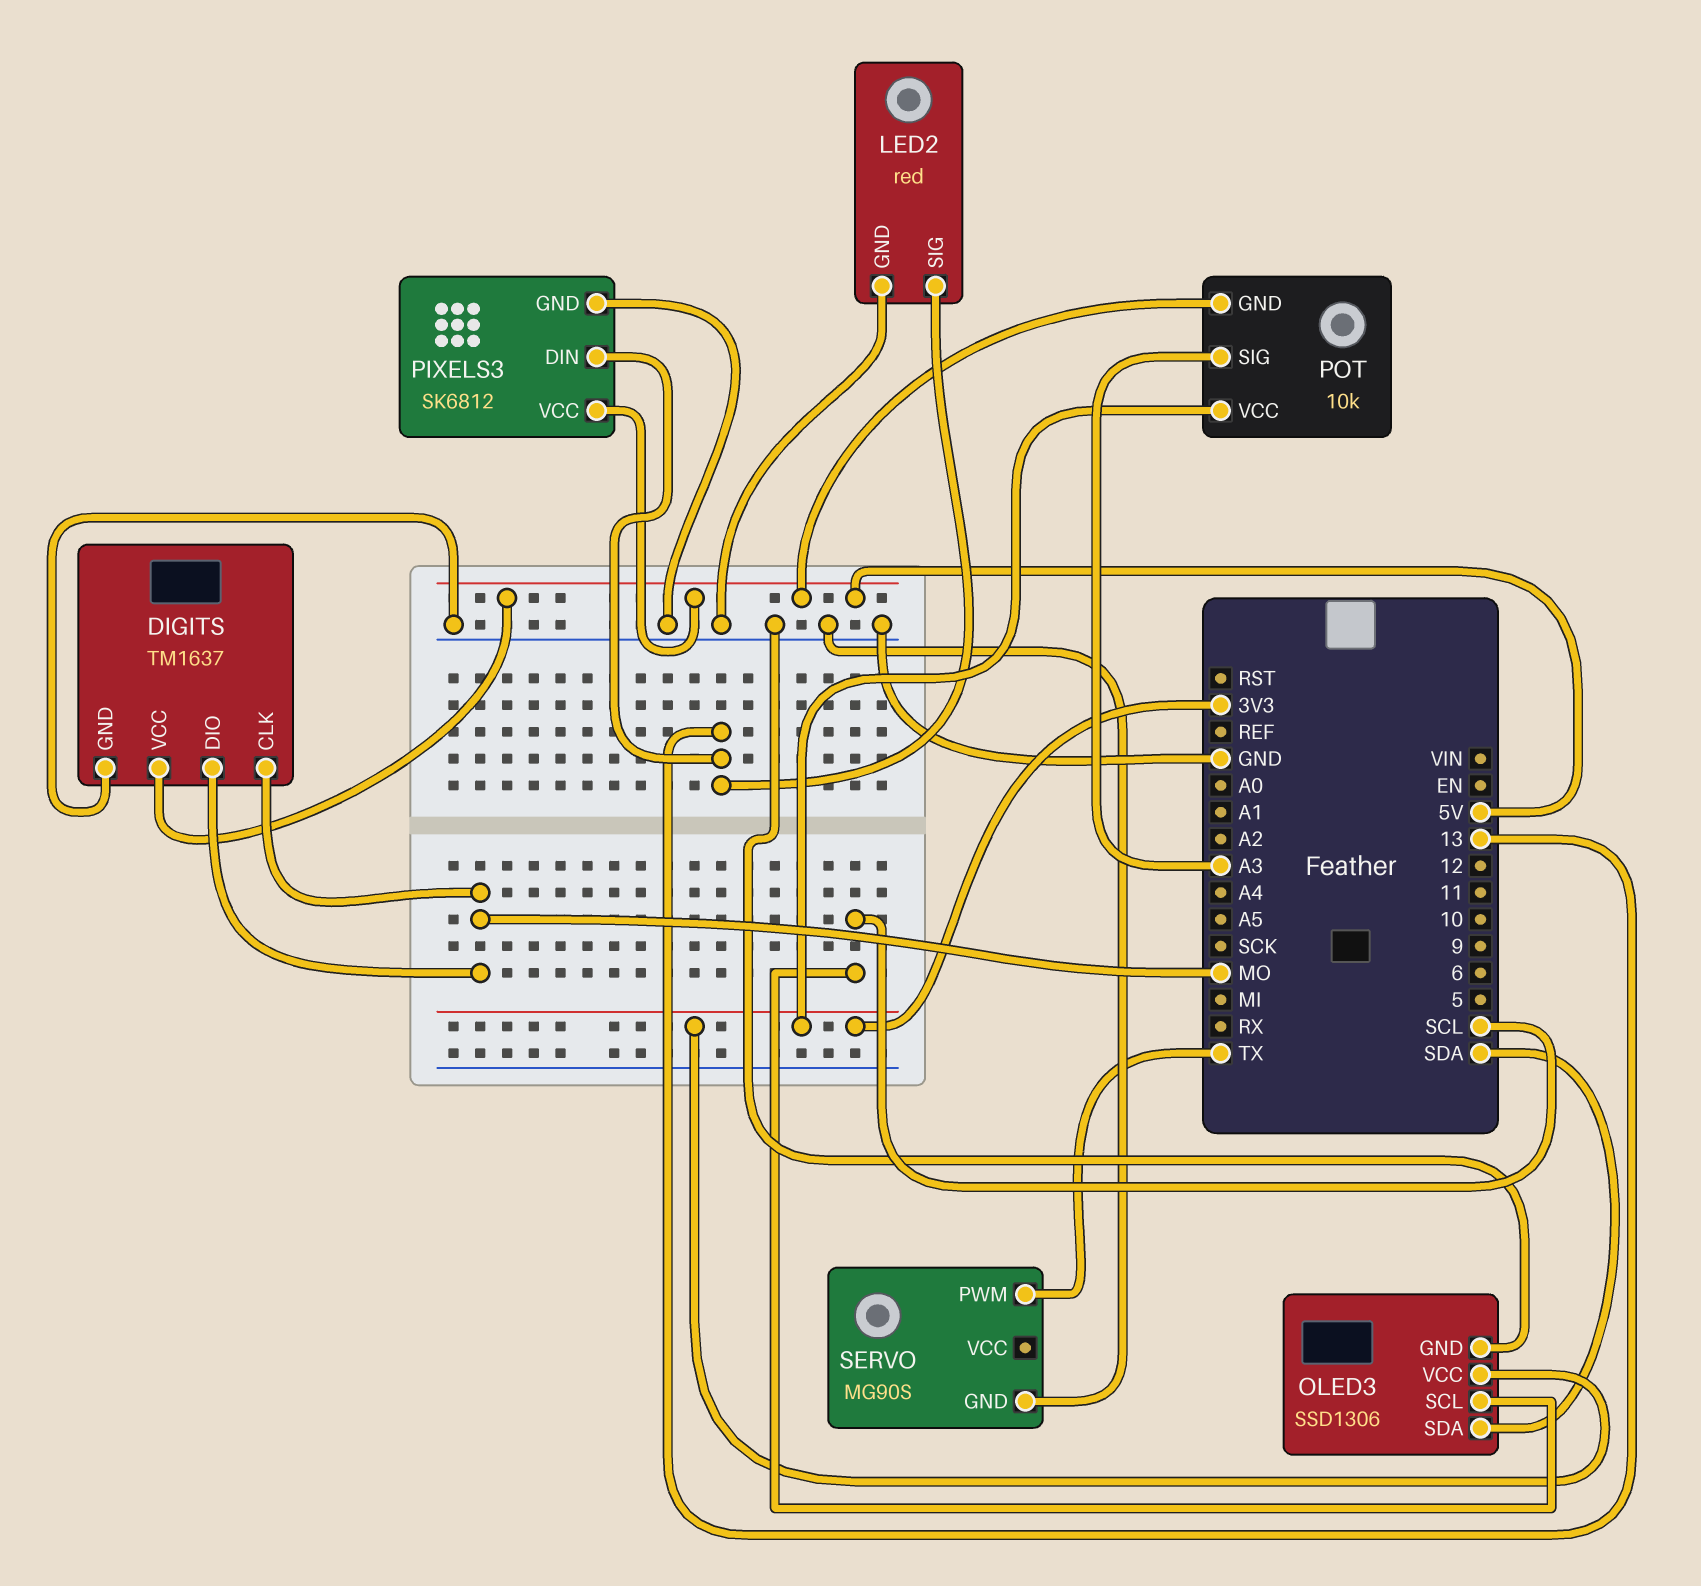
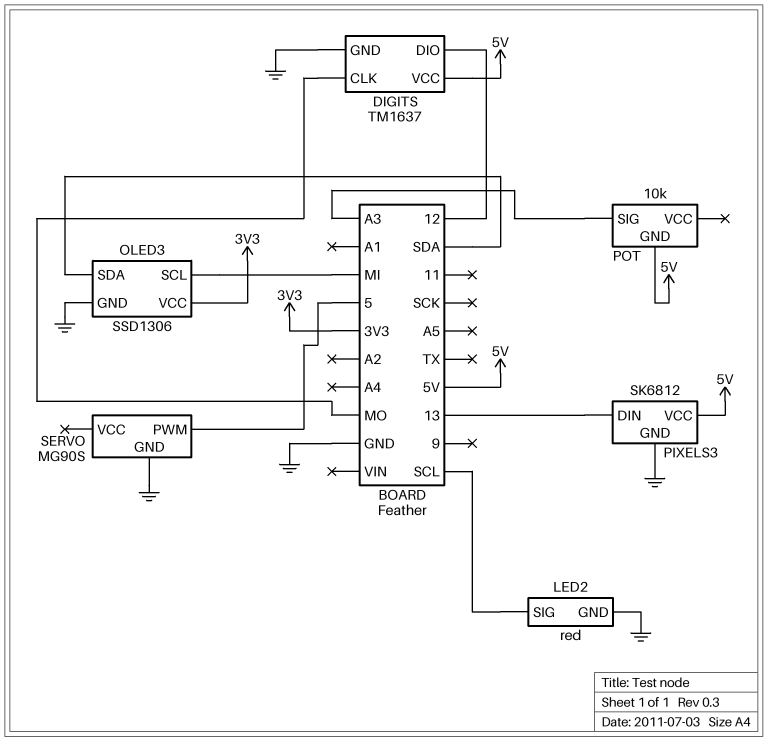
DIGITS pin DIO: MO -> 12
LED2 pin SIG: 13 -> SCL
OLED3 pin SCL: SCL -> MI
POT pin VCC: 3V3 -> none
SERVO pin PWM: TX -> 5

